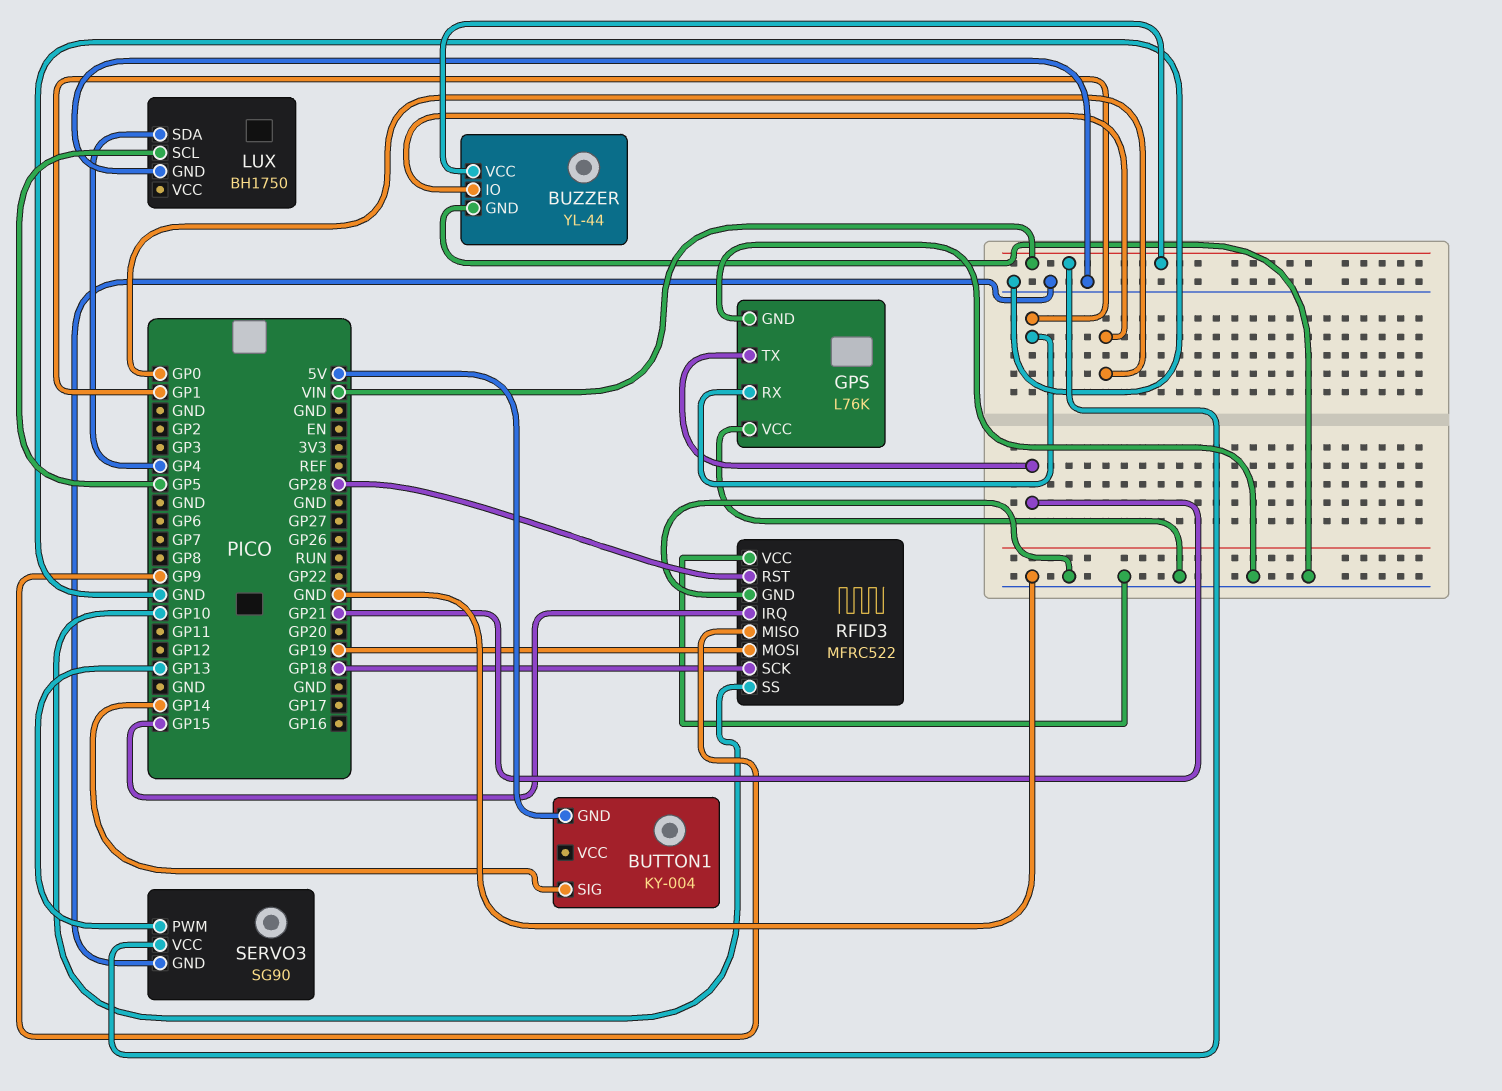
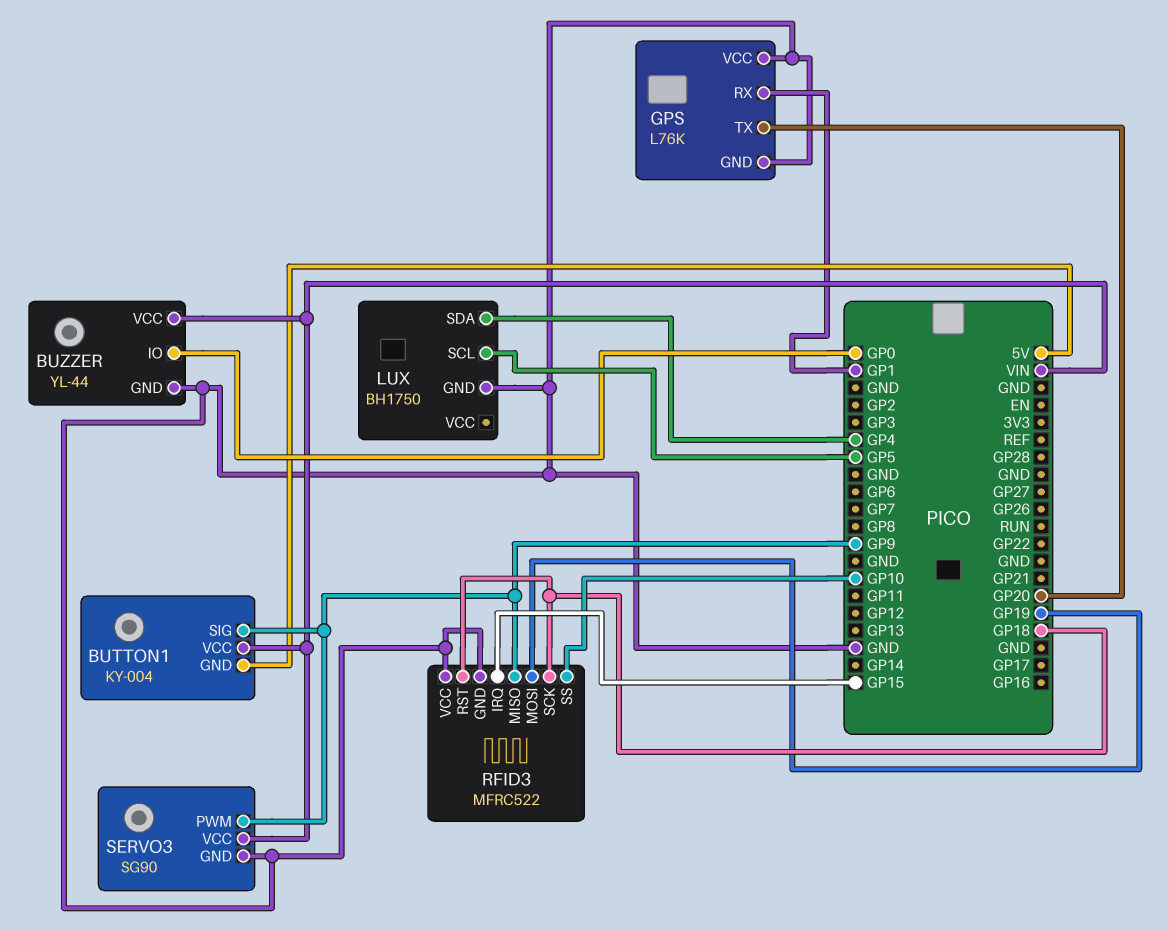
BUTTON1 pin SIG: GP14 -> GP9
BUTTON1 pin VCC: none -> VIN
GPS pin TX: GP21 -> GP20
RFID3 pin RST: GP28 -> GP18
SERVO3 pin PWM: GP13 -> GP9

